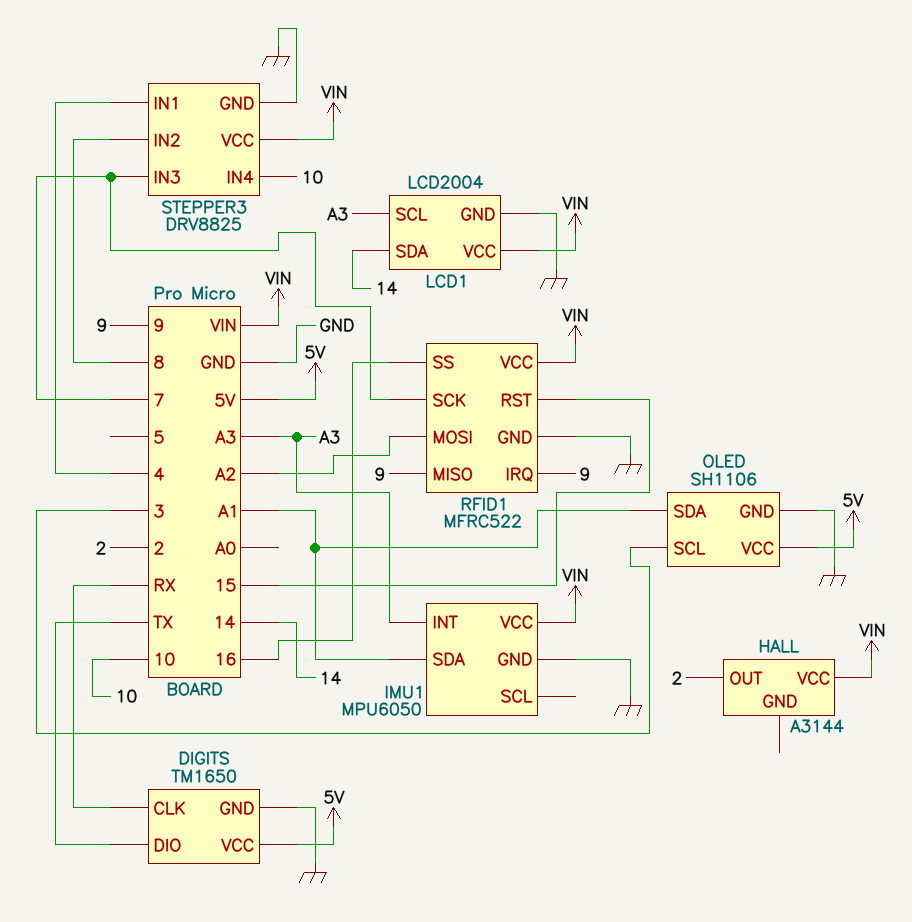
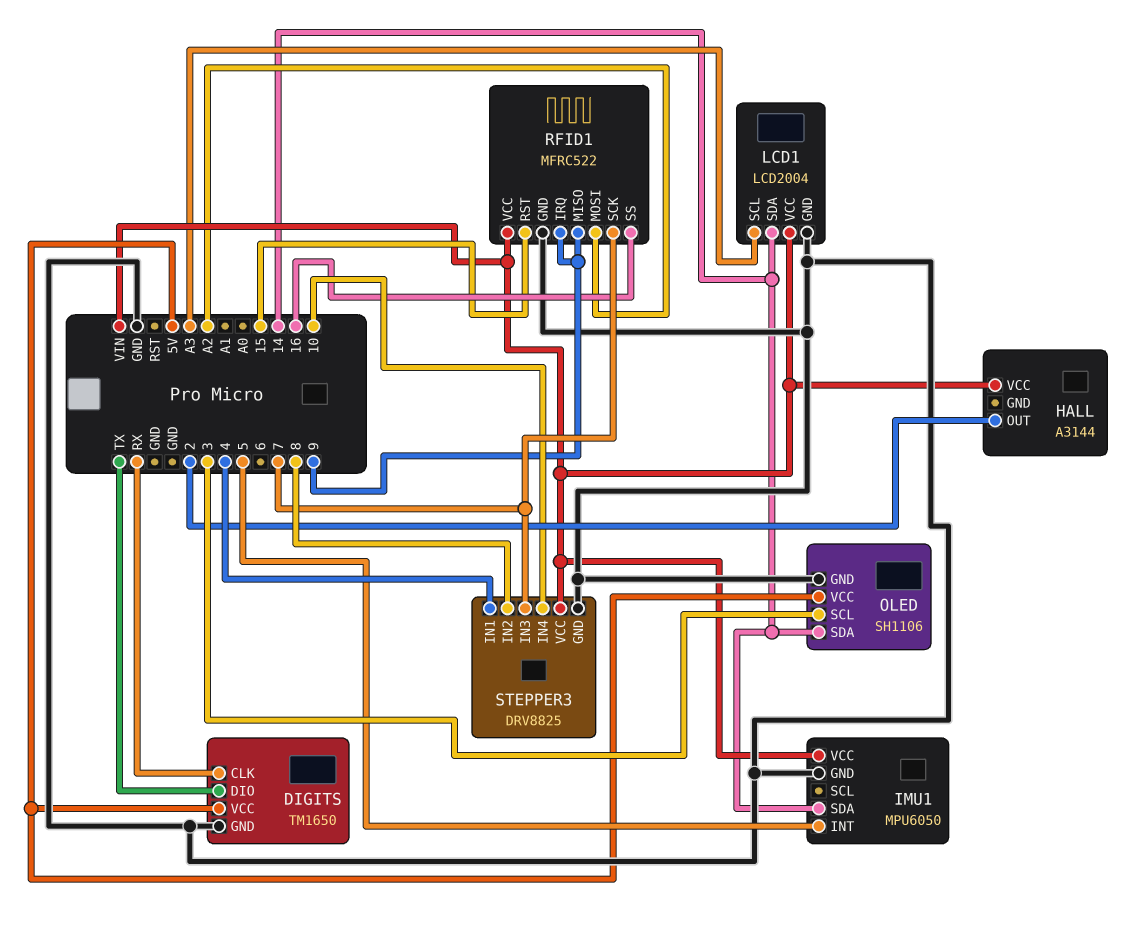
IMU1 pin INT: A3 -> 5
IMU1 pin SDA: A1 -> 14
OLED pin SDA: A1 -> 14

